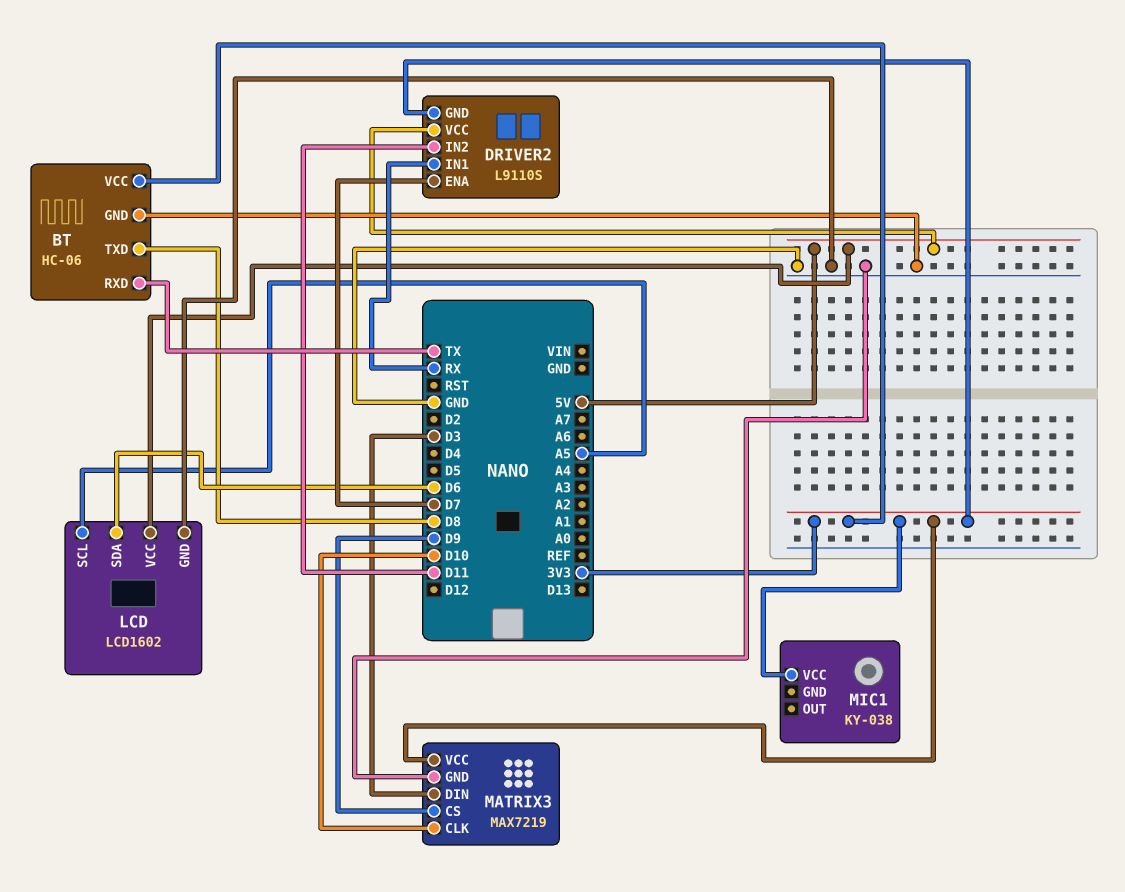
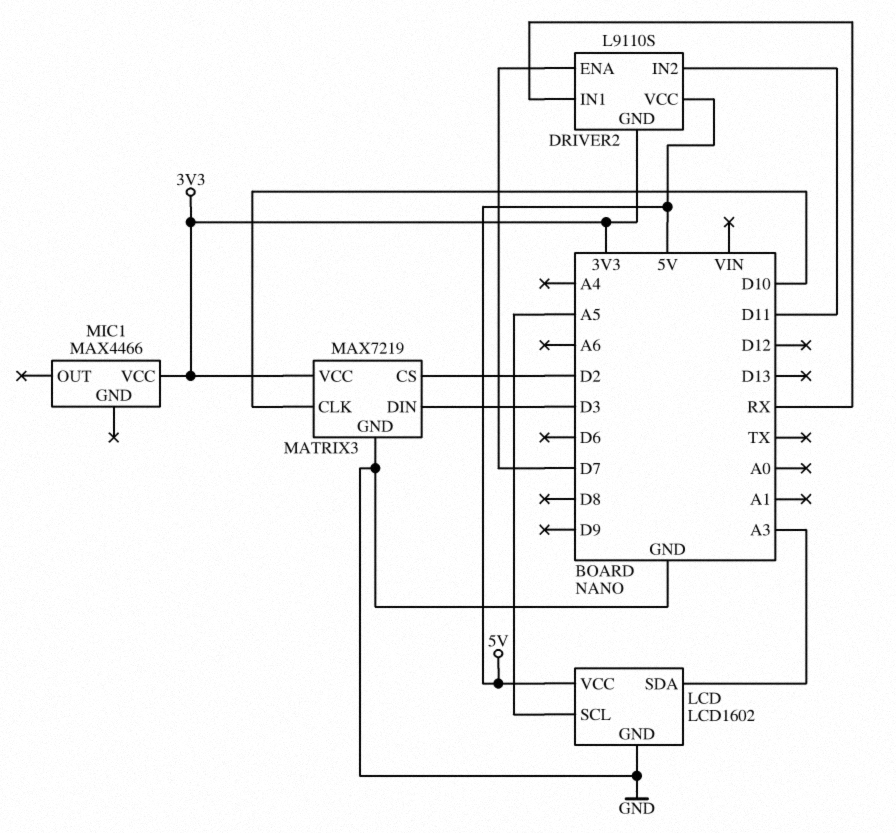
BT: HC-06 -> none
BT pin GND: GND -> none
BT pin RXD: TX -> none
BT pin TXD: D8 -> none
BT pin VCC: 3V3 -> none
LCD pin SDA: D6 -> A3
MATRIX3 pin CS: D9 -> D2
MIC1: KY-038 -> MAX4466

